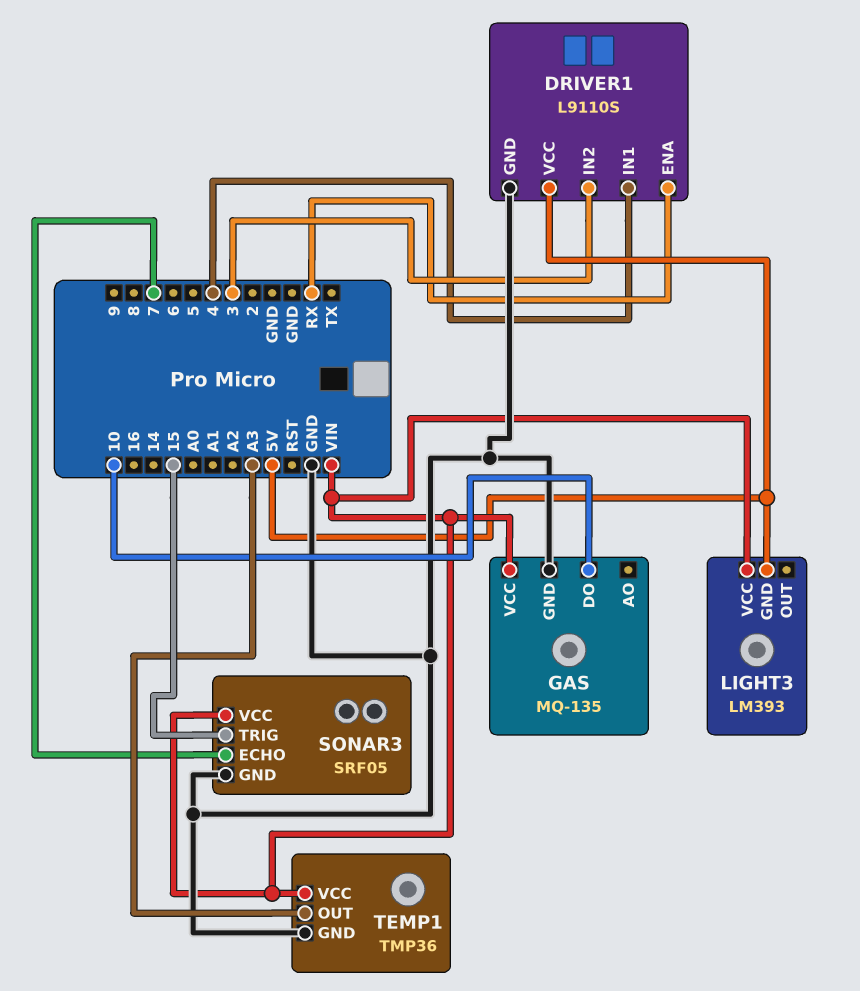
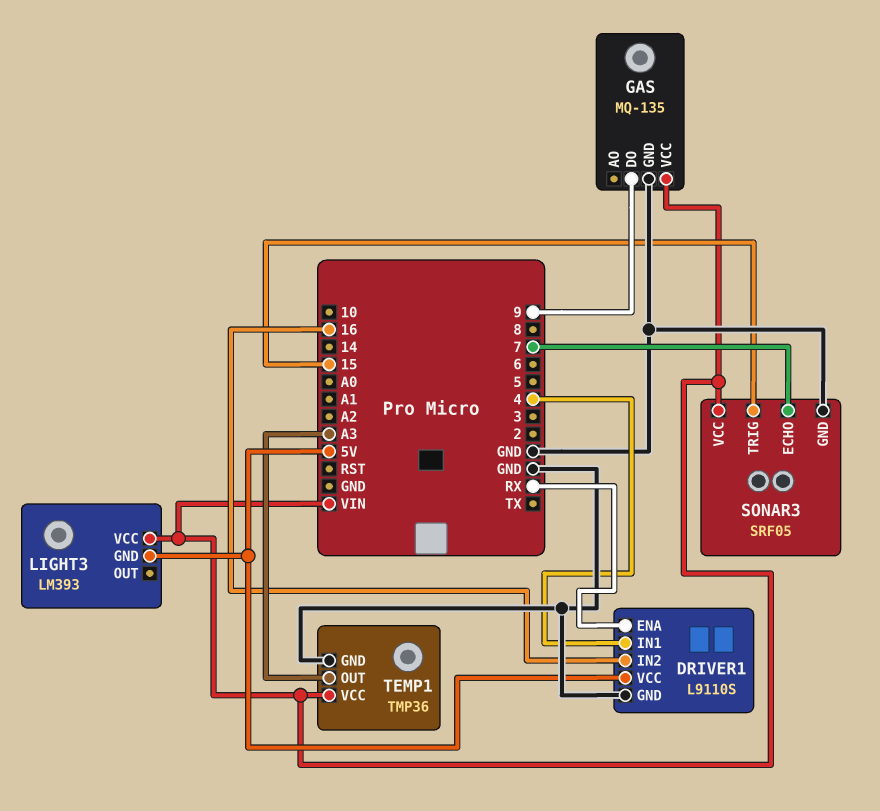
DRIVER1 pin IN2: 3 -> 16
GAS pin DO: 10 -> 9

